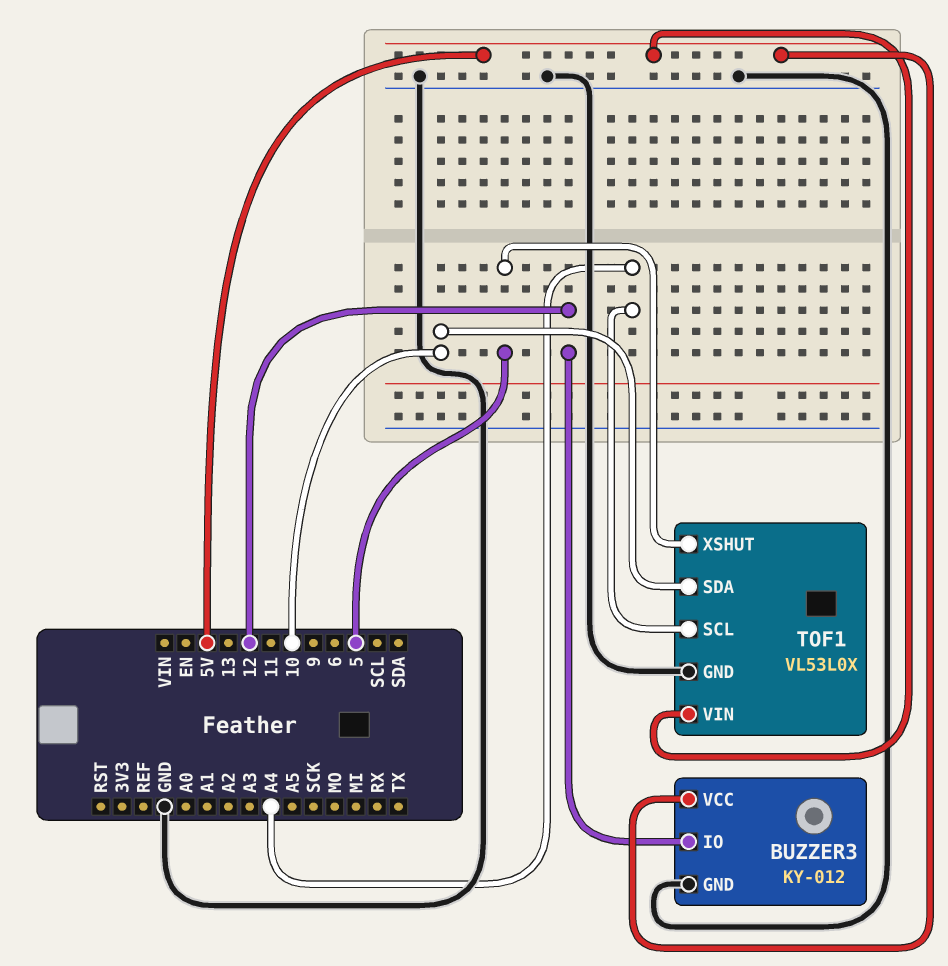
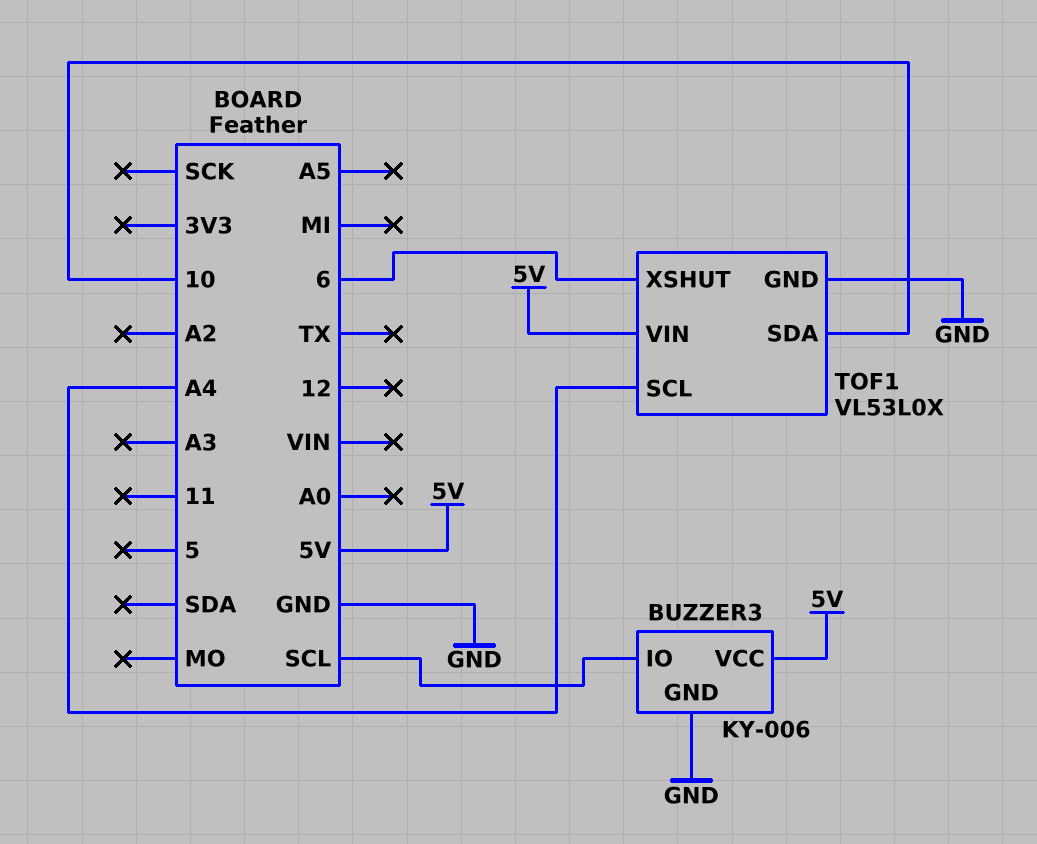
BUZZER3: KY-012 -> KY-006
BUZZER3 pin IO: 12 -> SCL
TOF1 pin XSHUT: 5 -> 6

